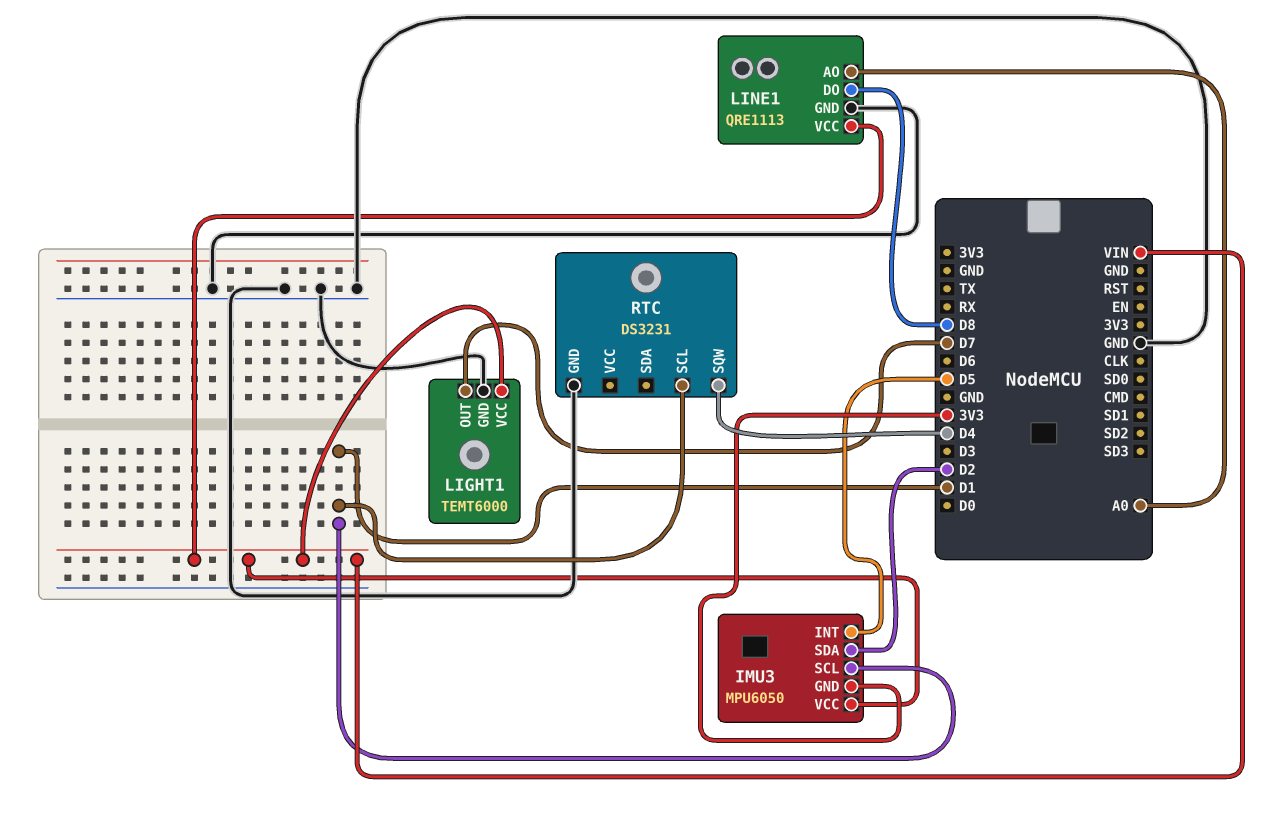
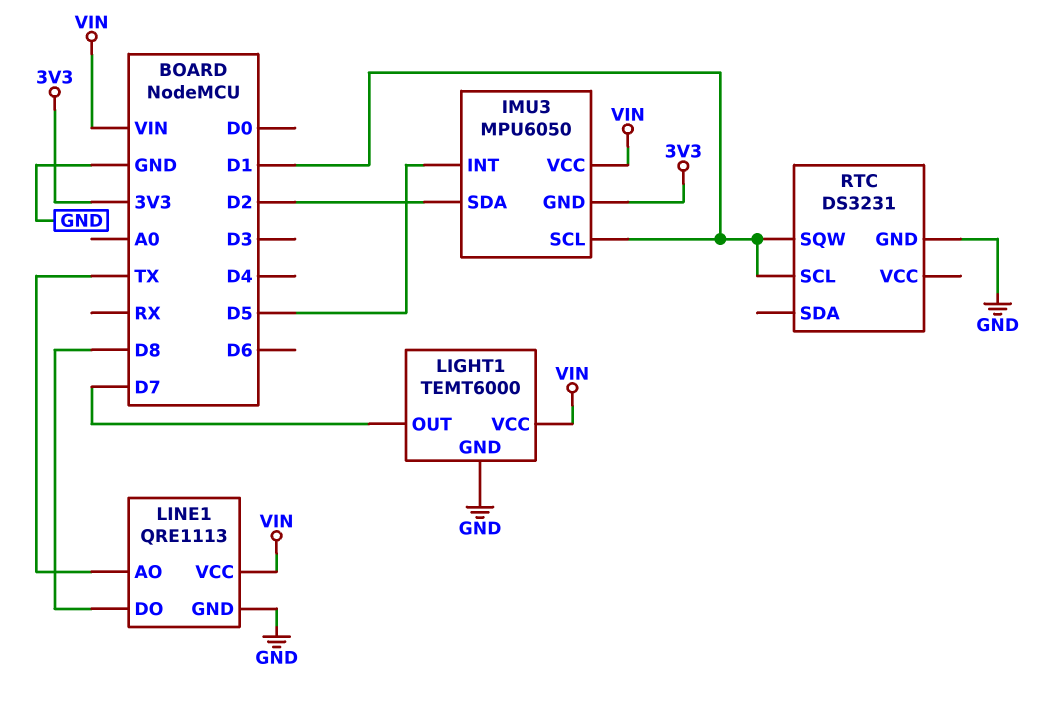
LINE1 pin AO: A0 -> TX
RTC pin SQW: D4 -> D1

